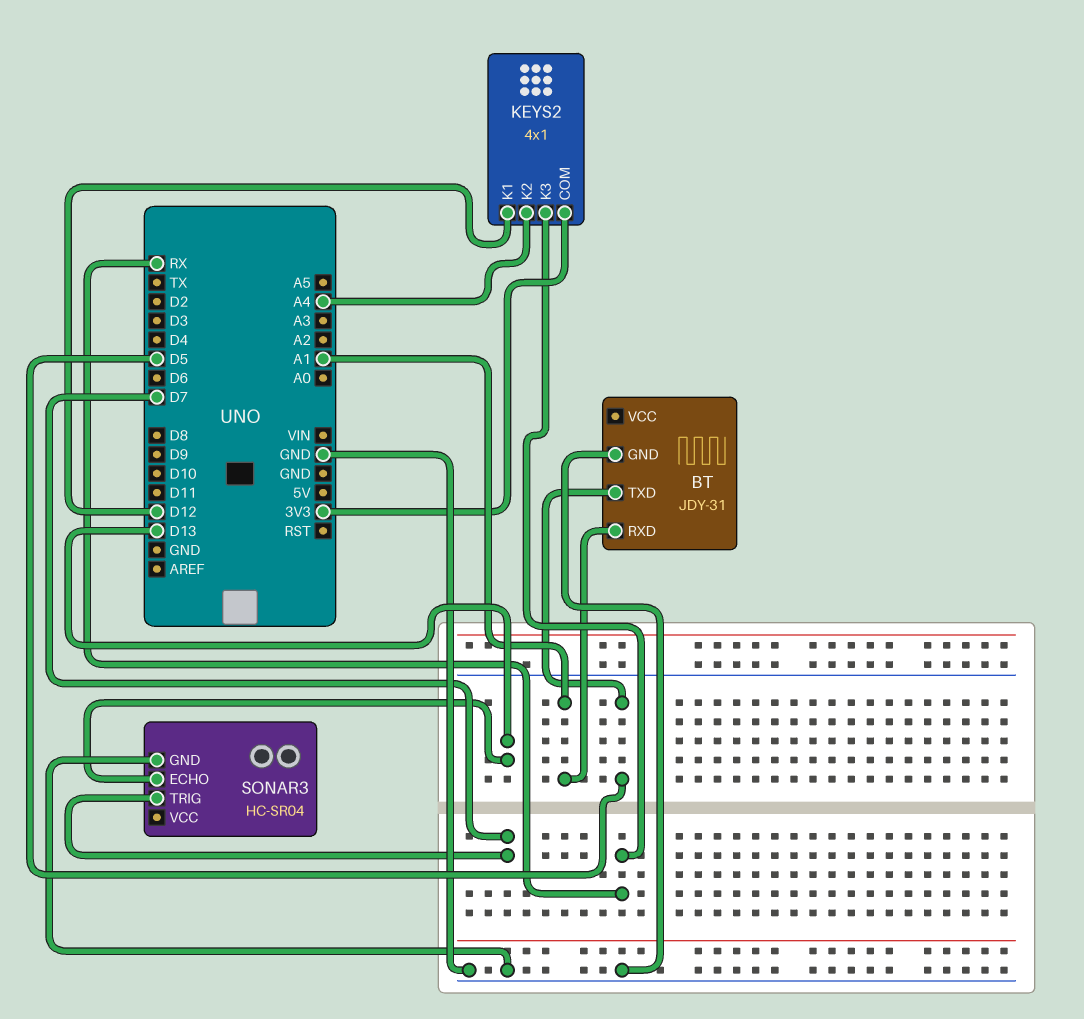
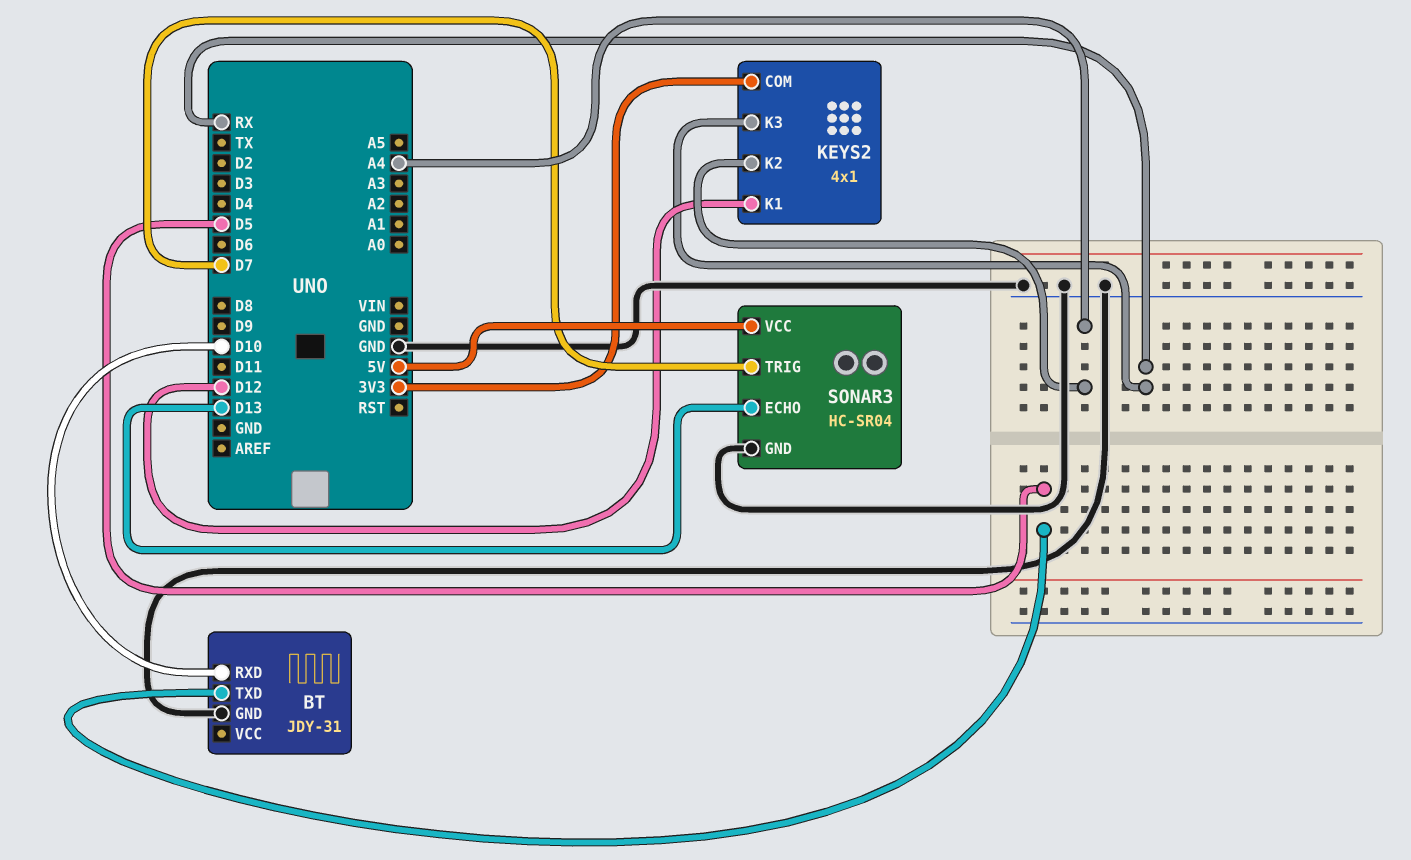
BT pin RXD: A1 -> D10
SONAR3 pin VCC: none -> 5V

